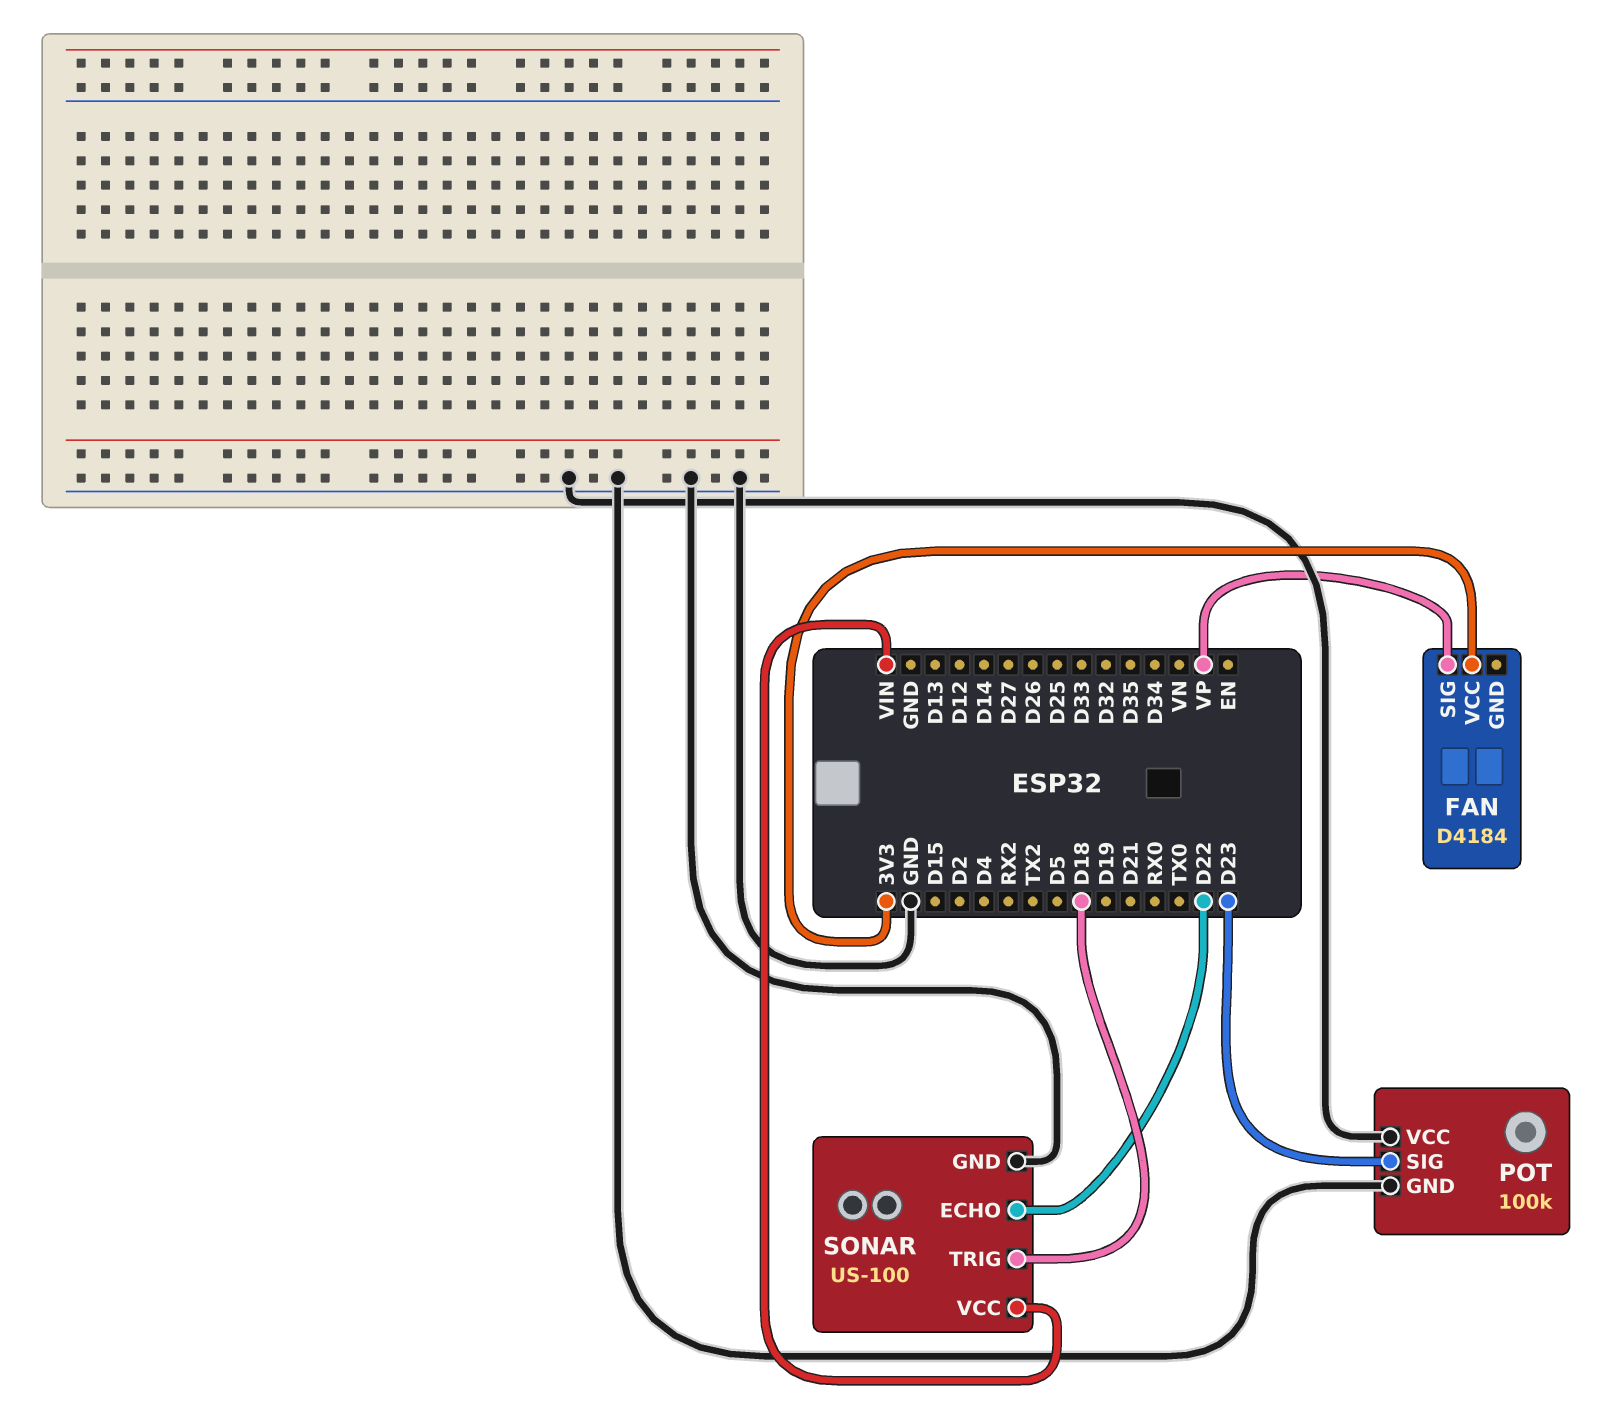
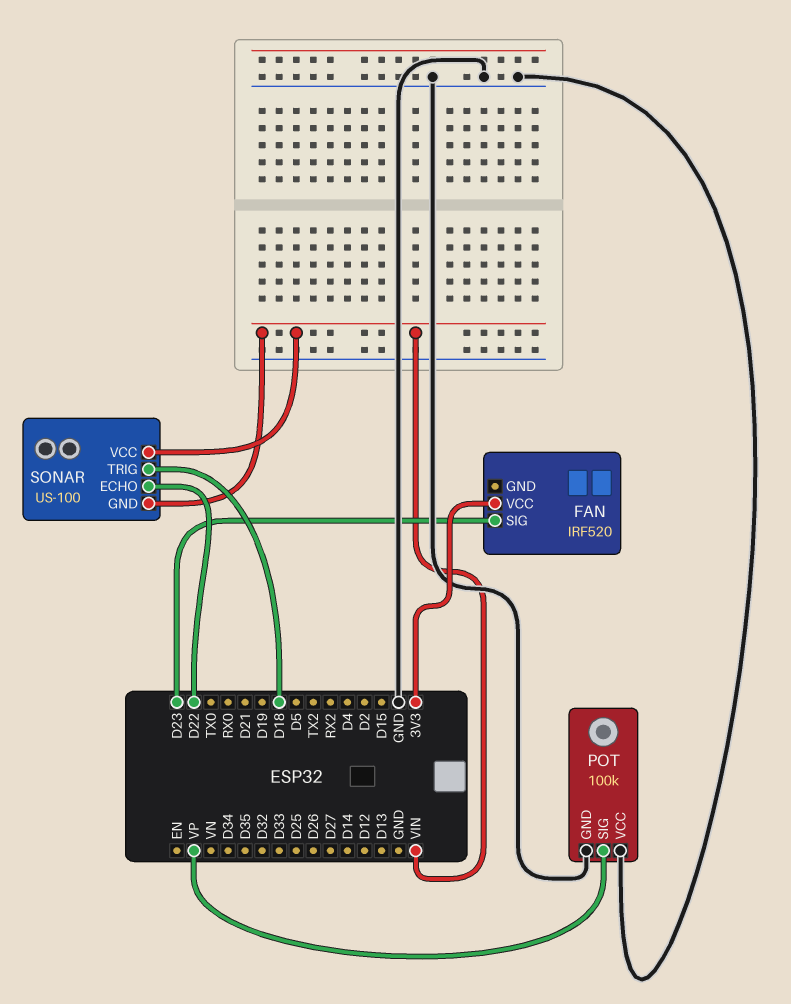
FAN: D4184 -> IRF520
FAN pin SIG: VP -> D23
POT pin SIG: D23 -> VP
SONAR pin GND: GND -> VIN

